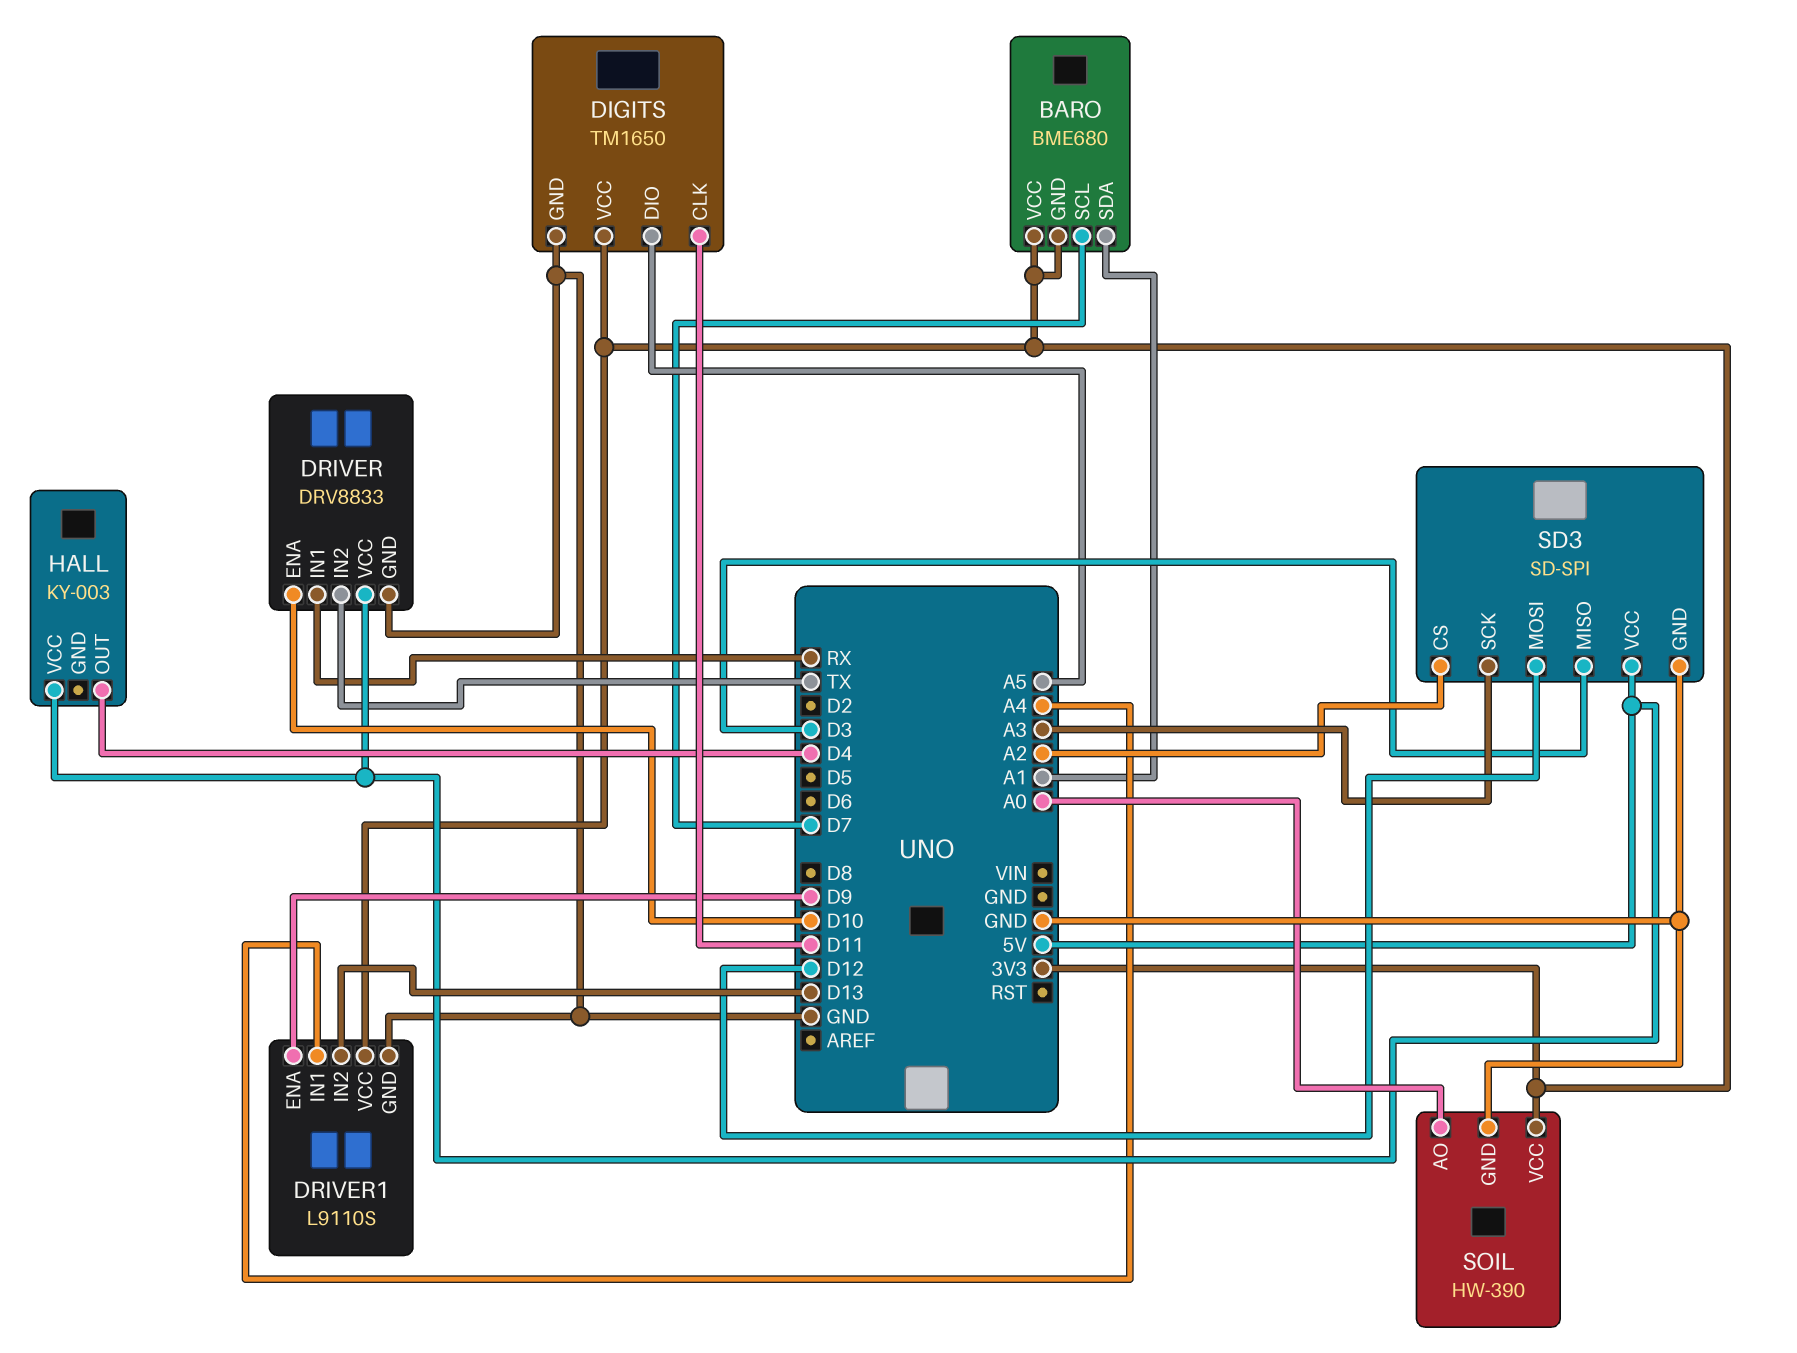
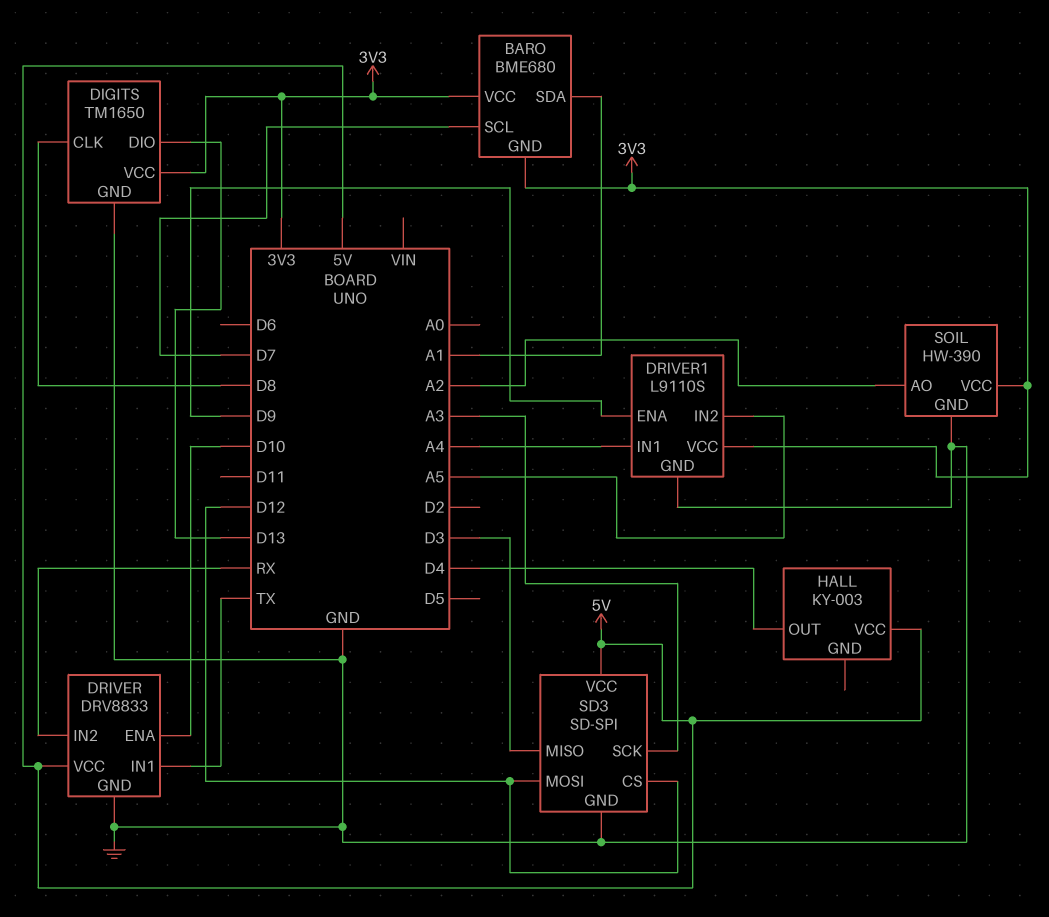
DIGITS pin CLK: D11 -> D8
DIGITS pin DIO: A5 -> D13
DRIVER pin IN1: RX -> TX
DRIVER pin IN2: TX -> RX
DRIVER1 pin IN2: D13 -> A5
SD3 pin CS: A2 -> D12
SOIL pin AO: A0 -> A2

